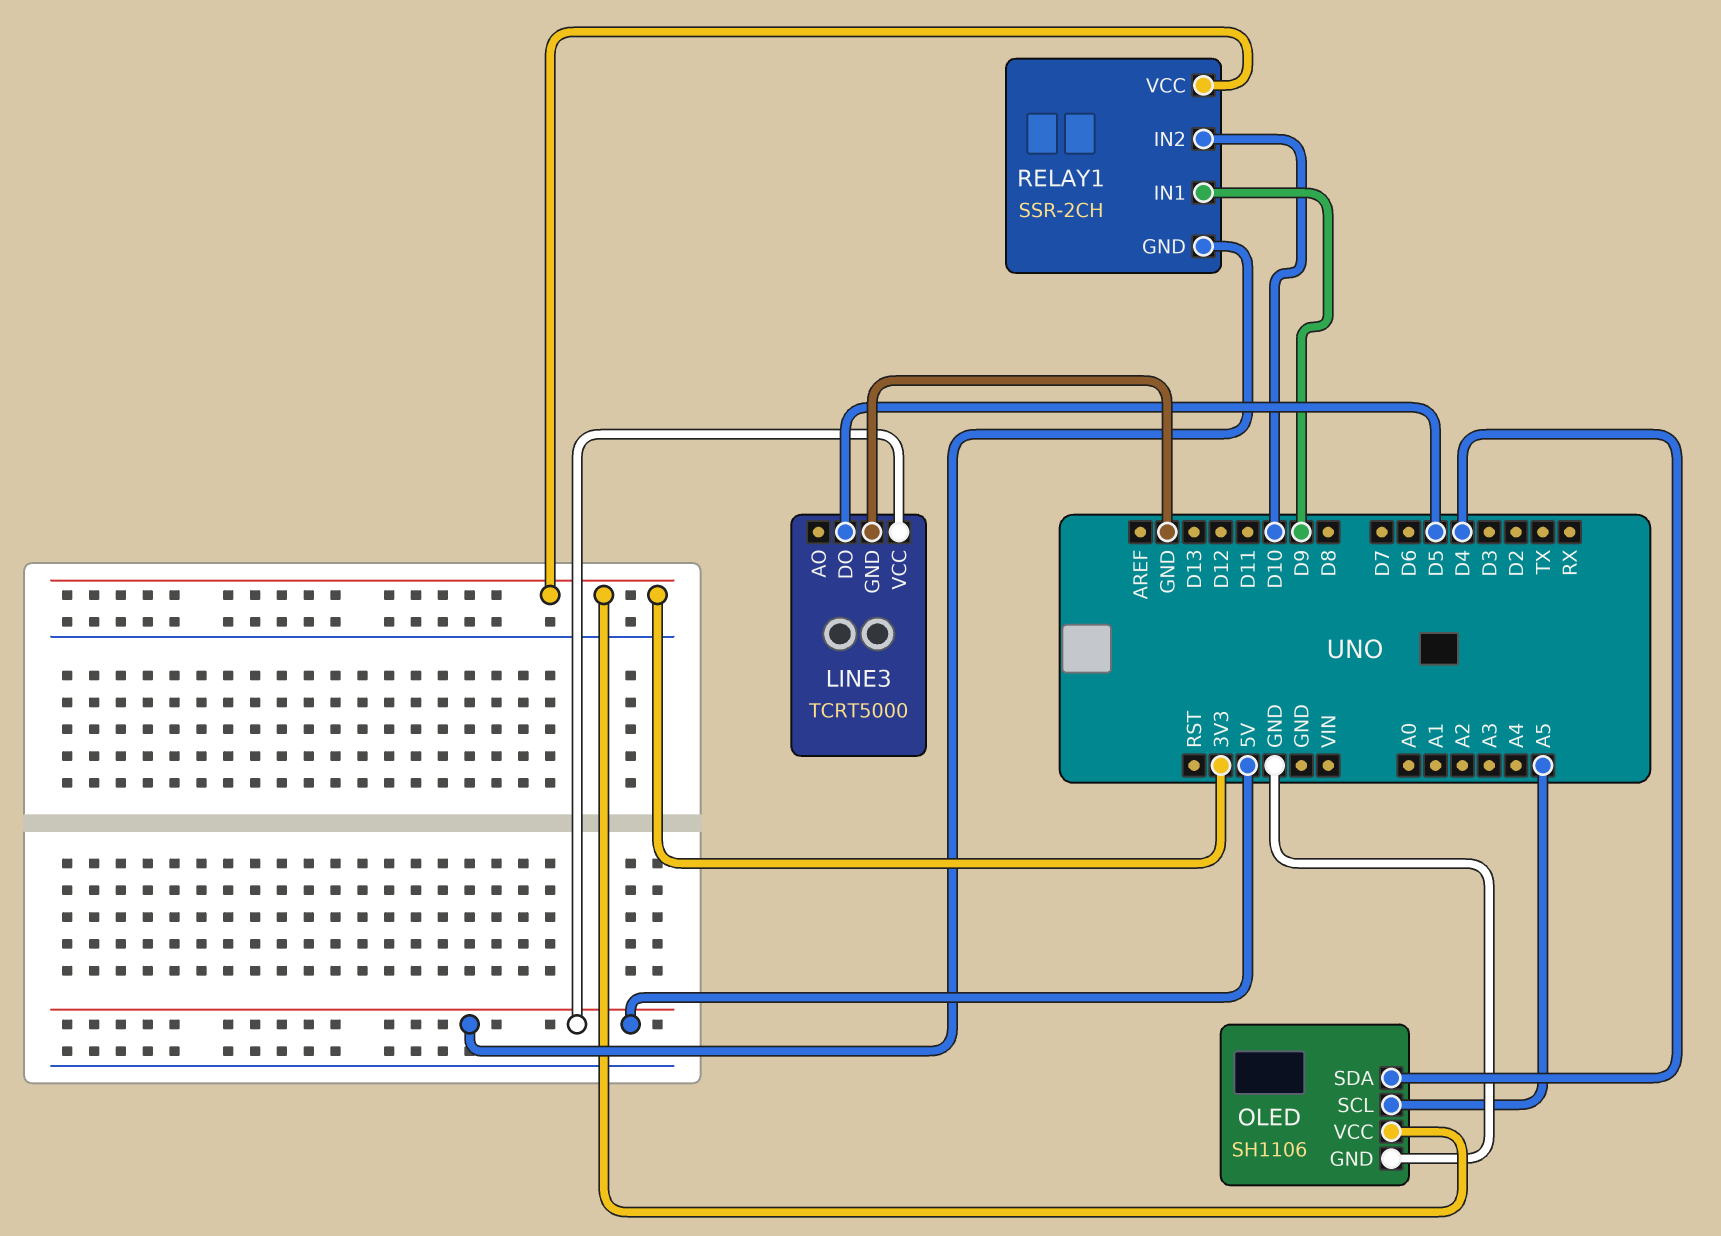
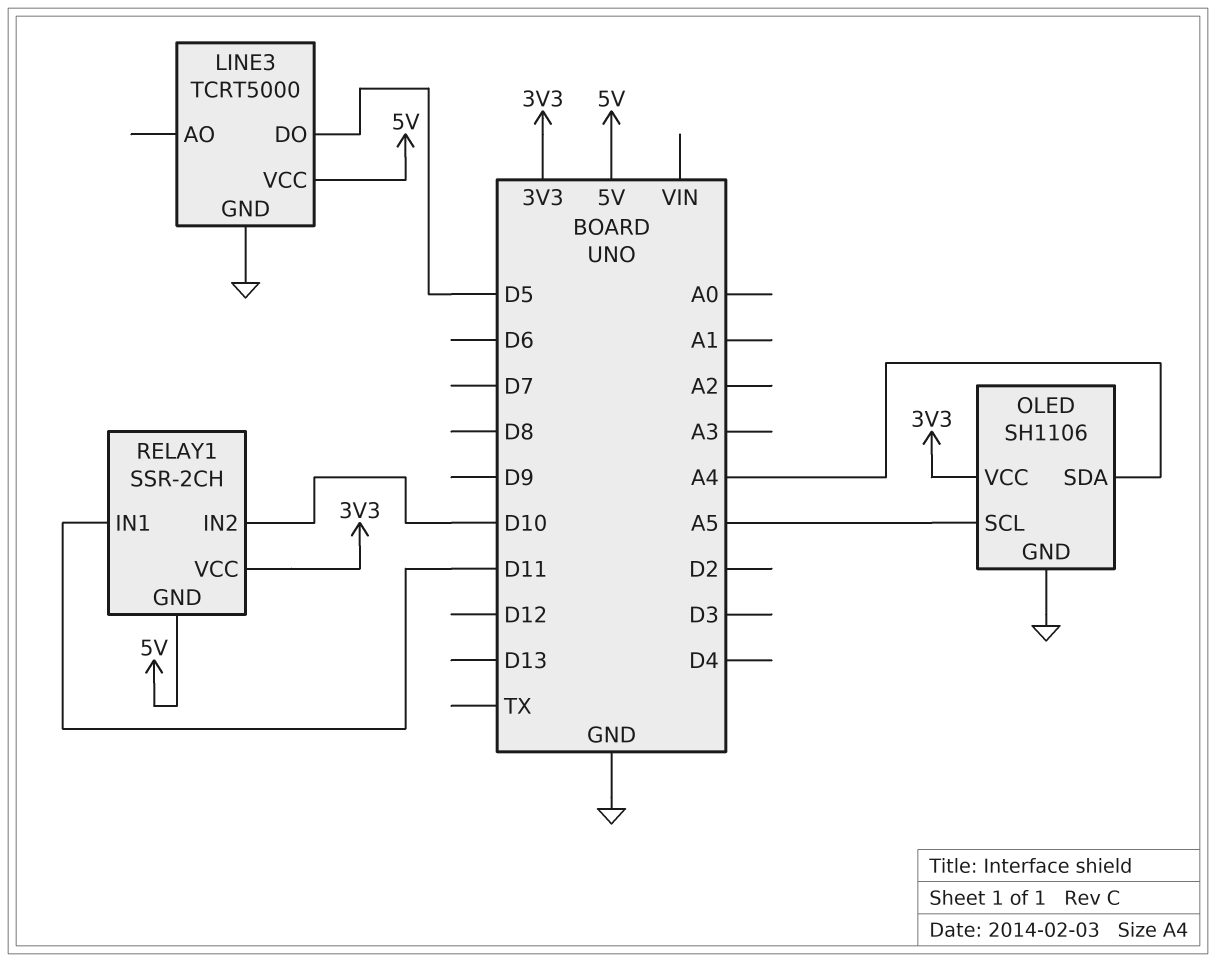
OLED pin SDA: D4 -> A4
RELAY1 pin IN1: D9 -> D11

